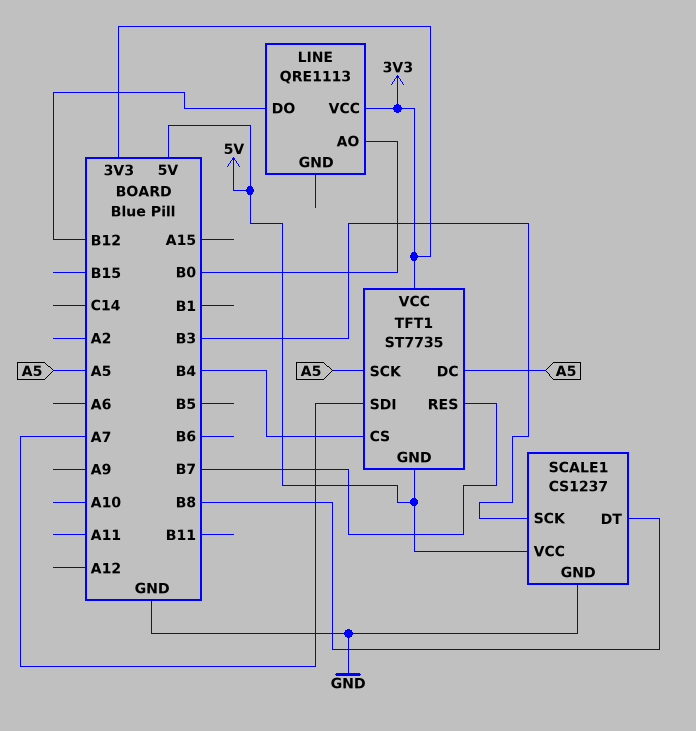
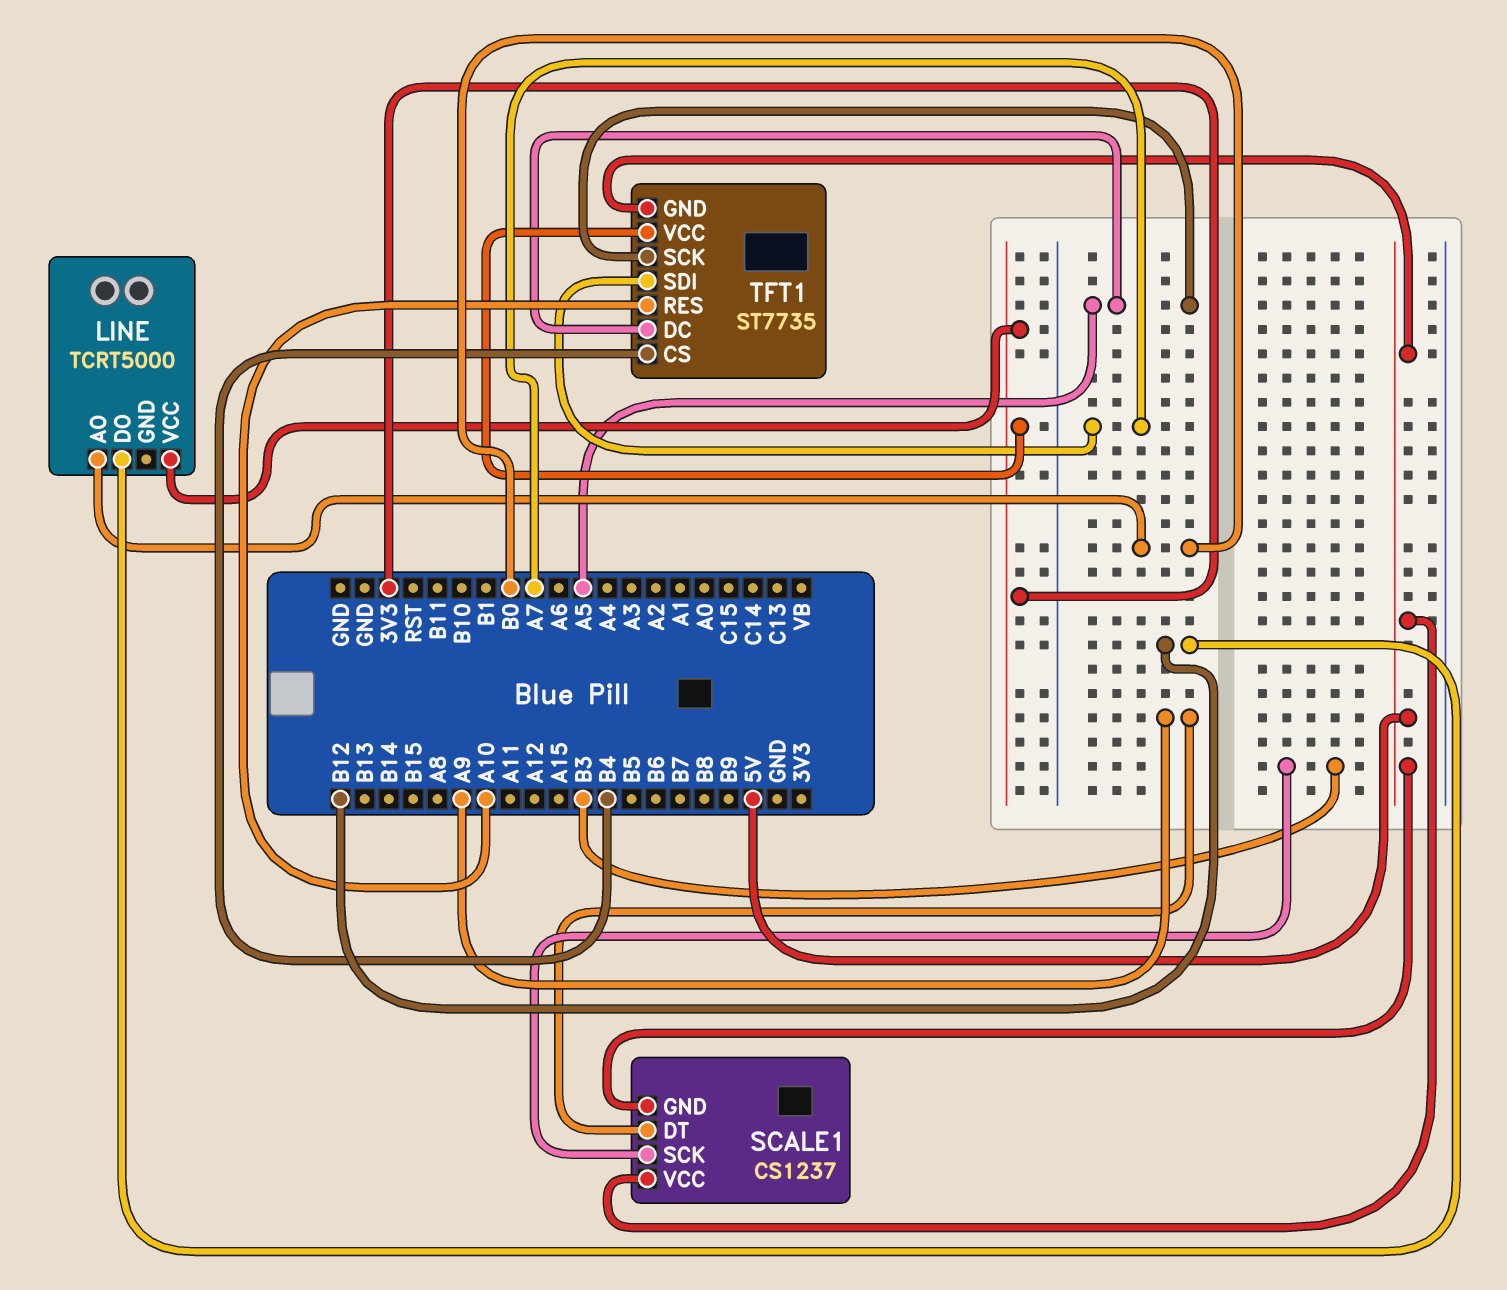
LINE: QRE1113 -> TCRT5000
SCALE1 pin DT: B8 -> A9
SCALE1 pin GND: GND -> 5V
TFT1 pin RES: B7 -> A10

